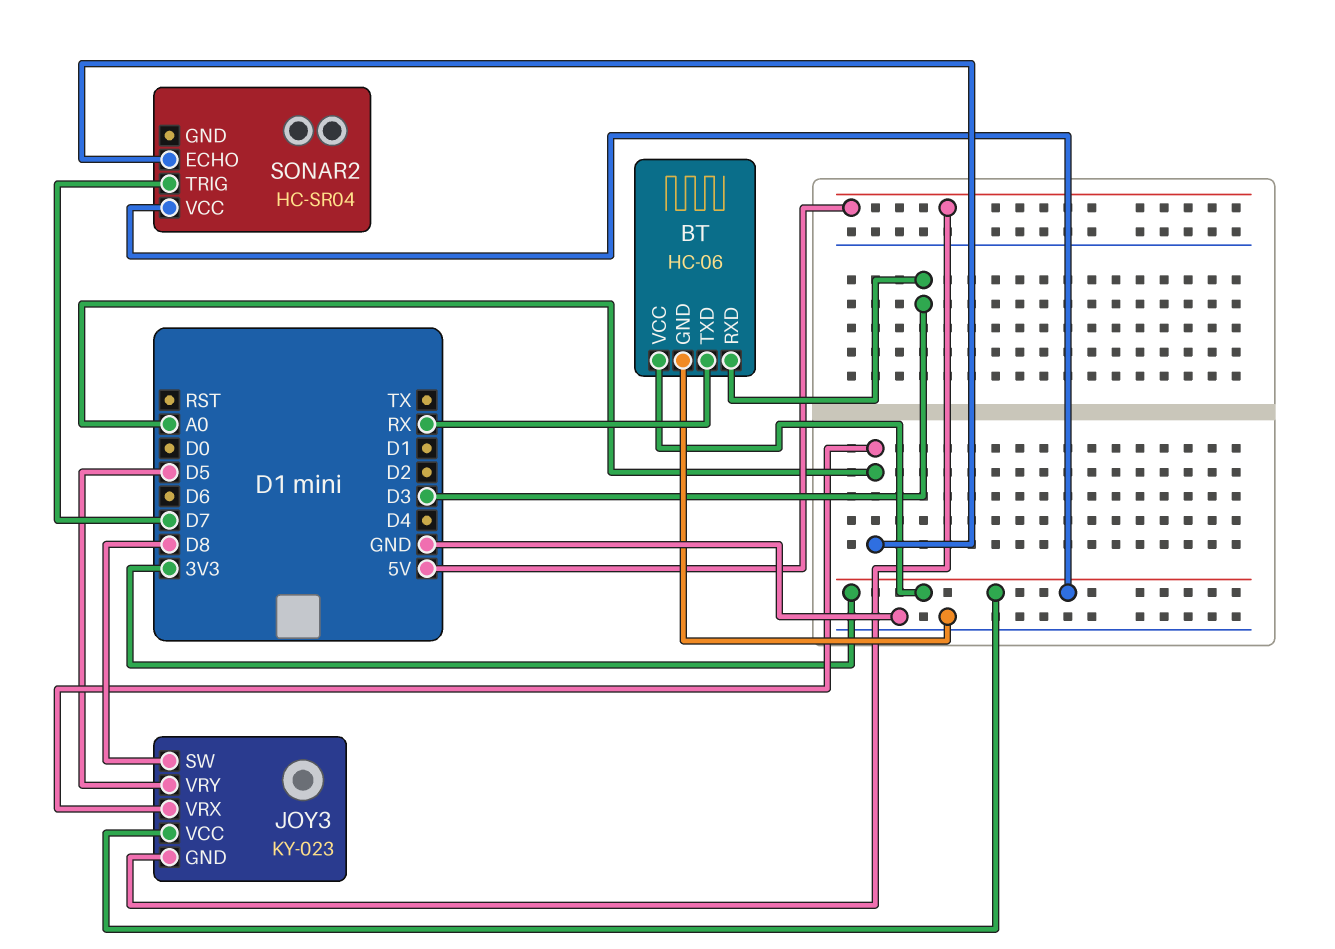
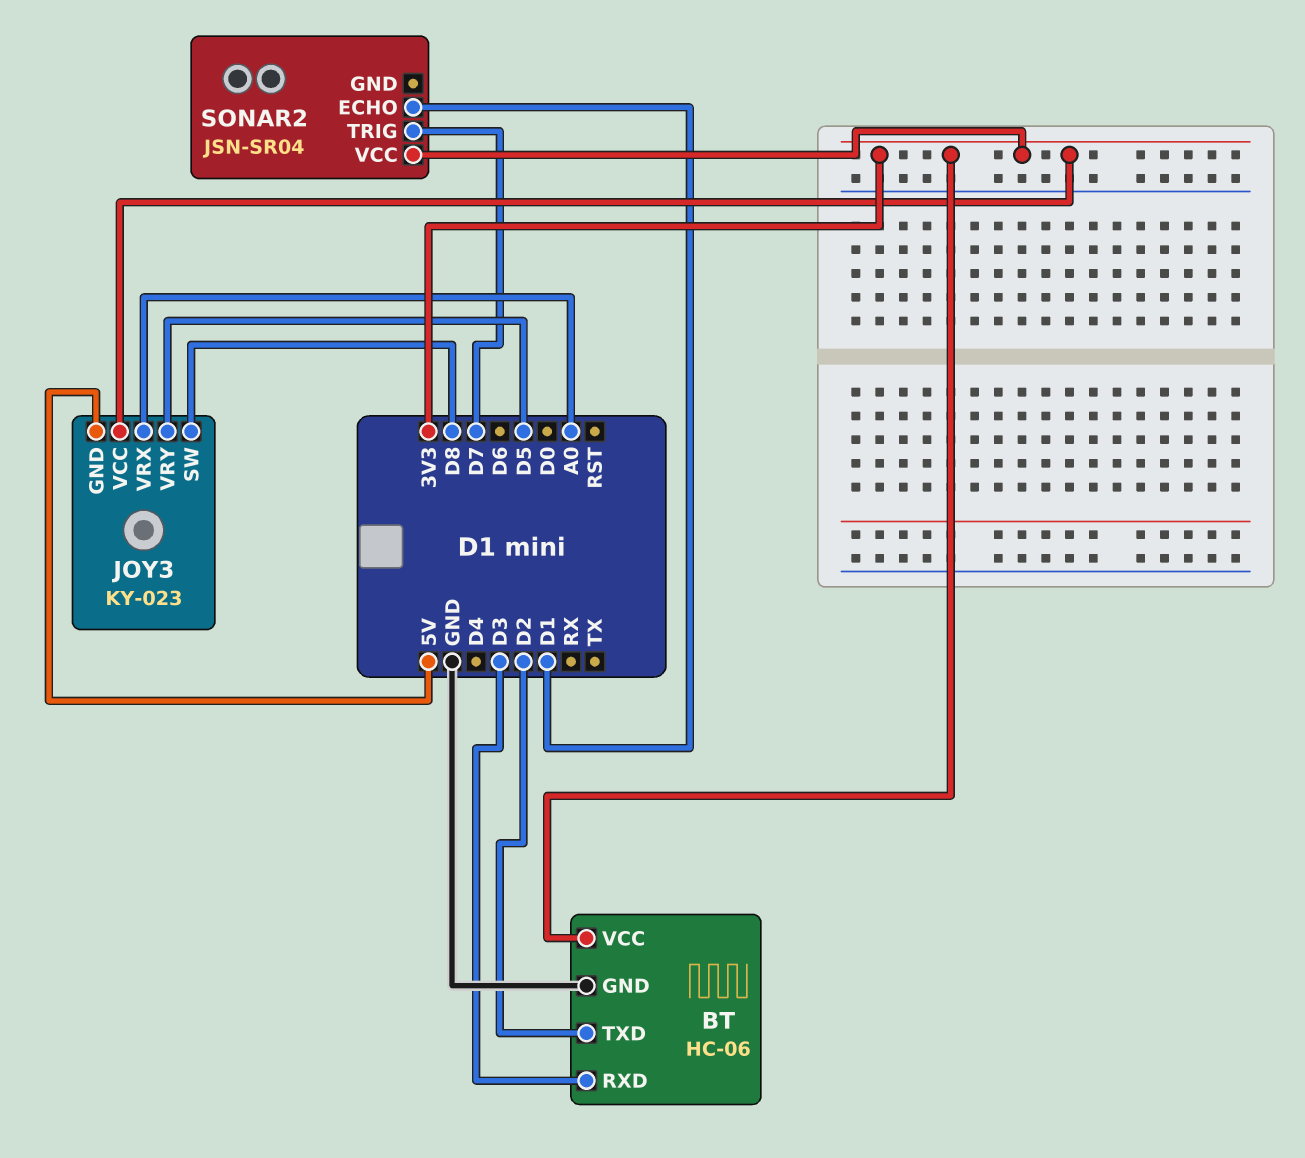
BT pin TXD: RX -> D2
SONAR2: HC-SR04 -> JSN-SR04
SONAR2 pin ECHO: A0 -> D1

